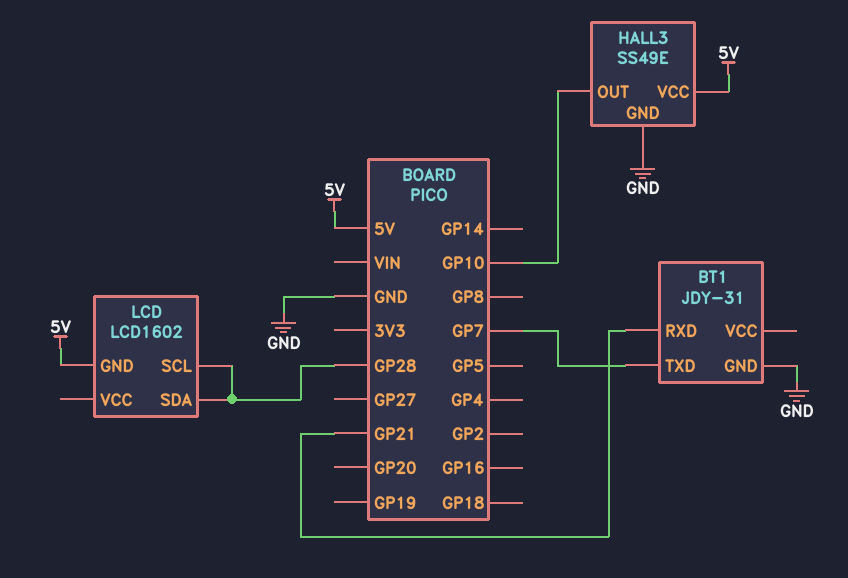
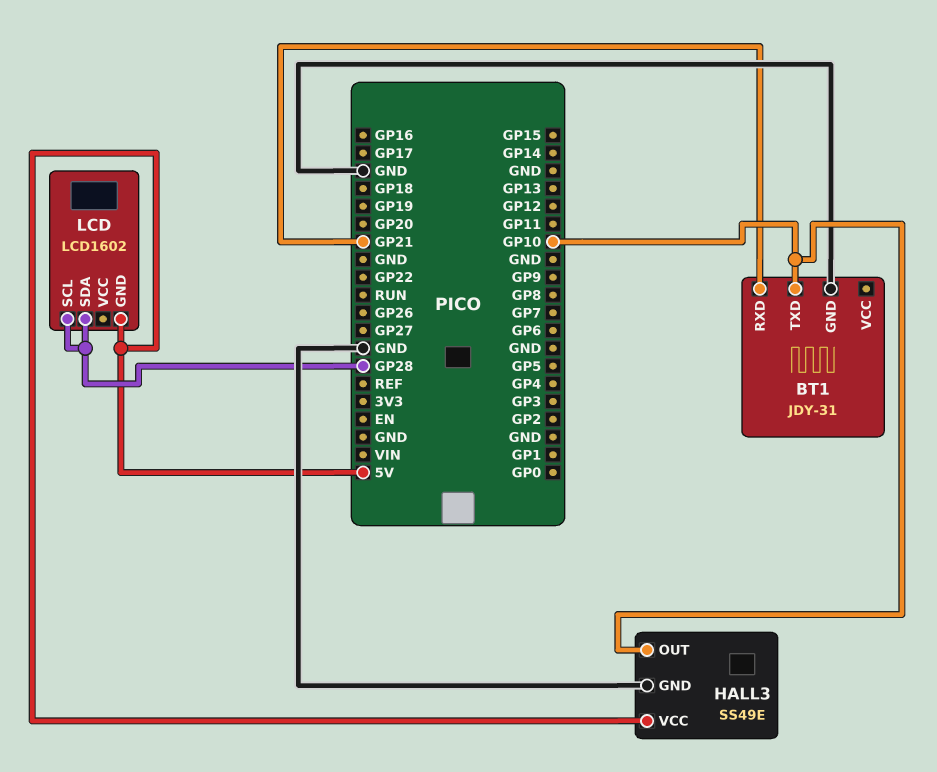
BT1 pin TXD: GP7 -> GP10

